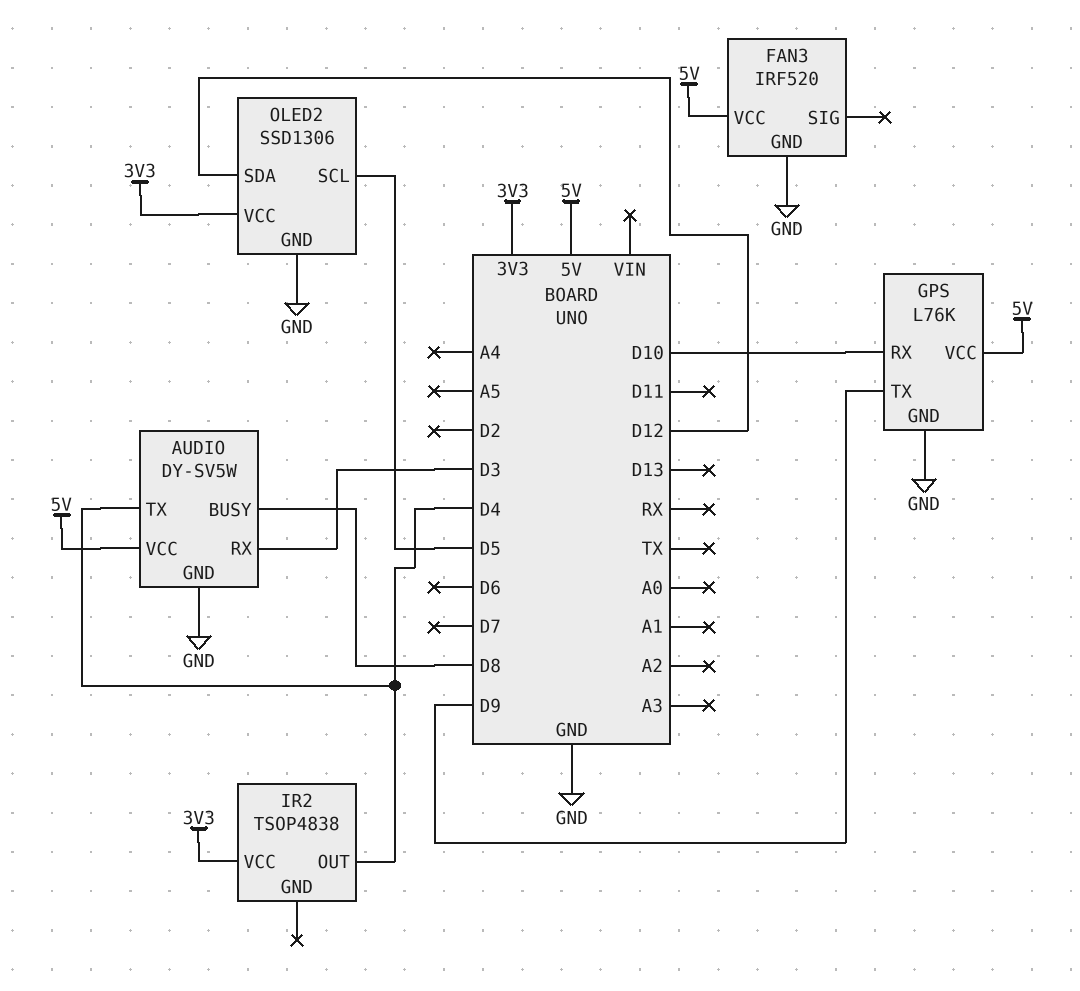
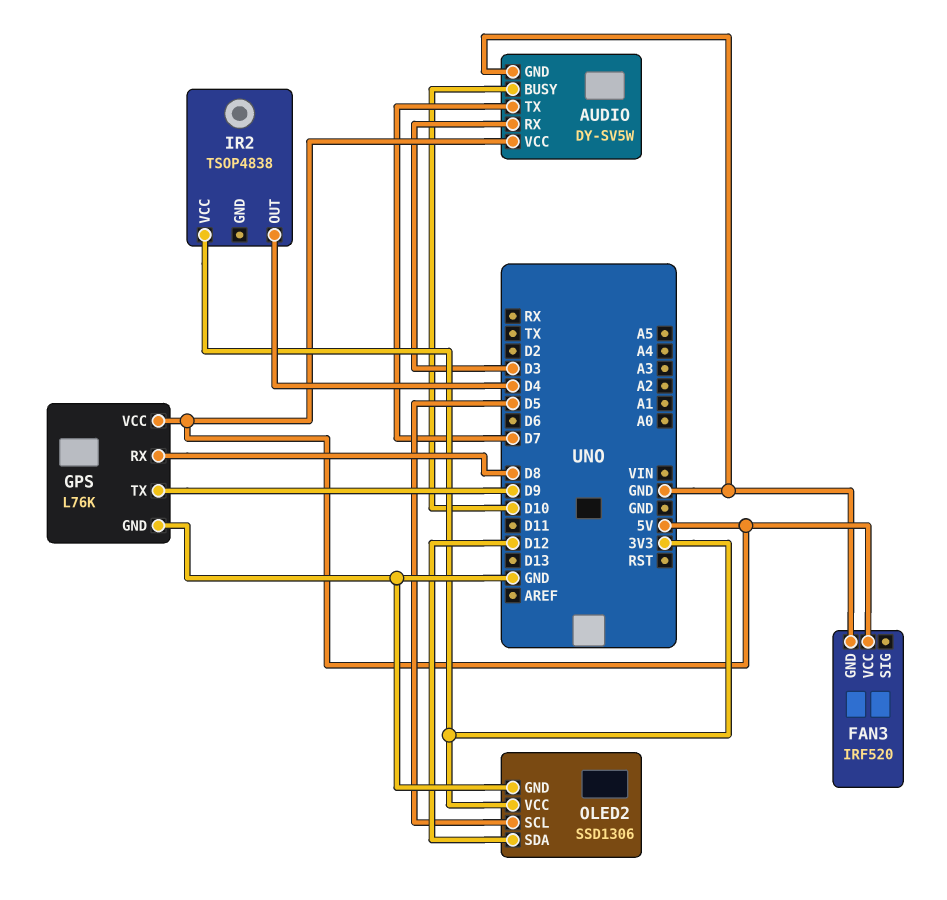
AUDIO pin BUSY: D8 -> D10
AUDIO pin TX: D4 -> D7
GPS pin RX: D10 -> D8

